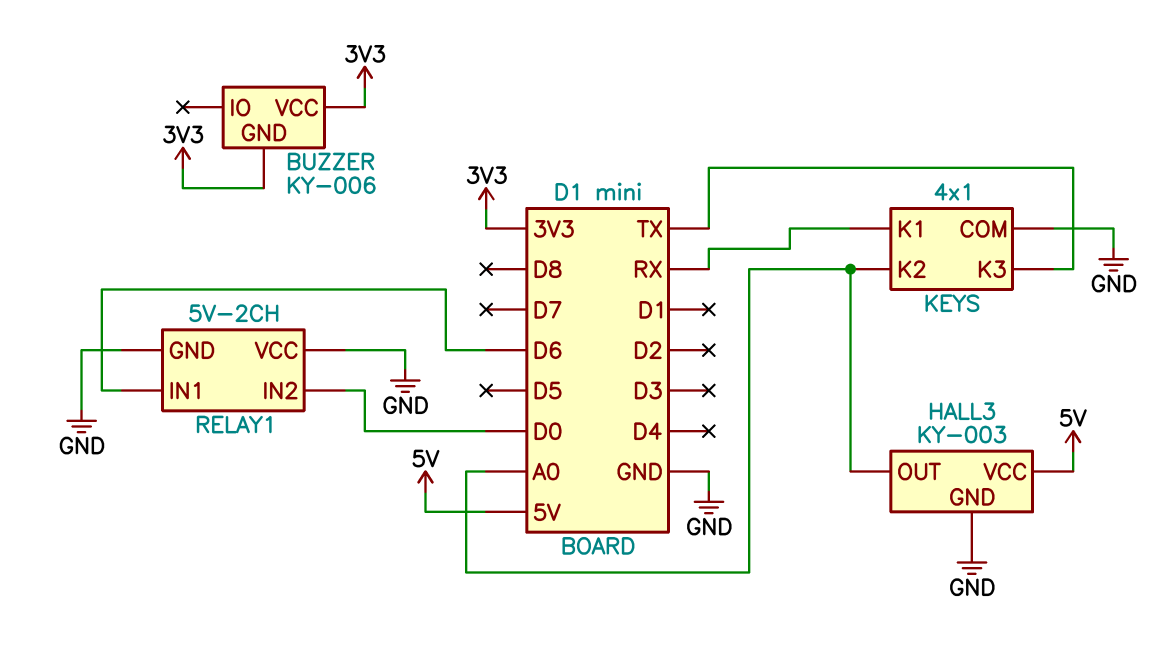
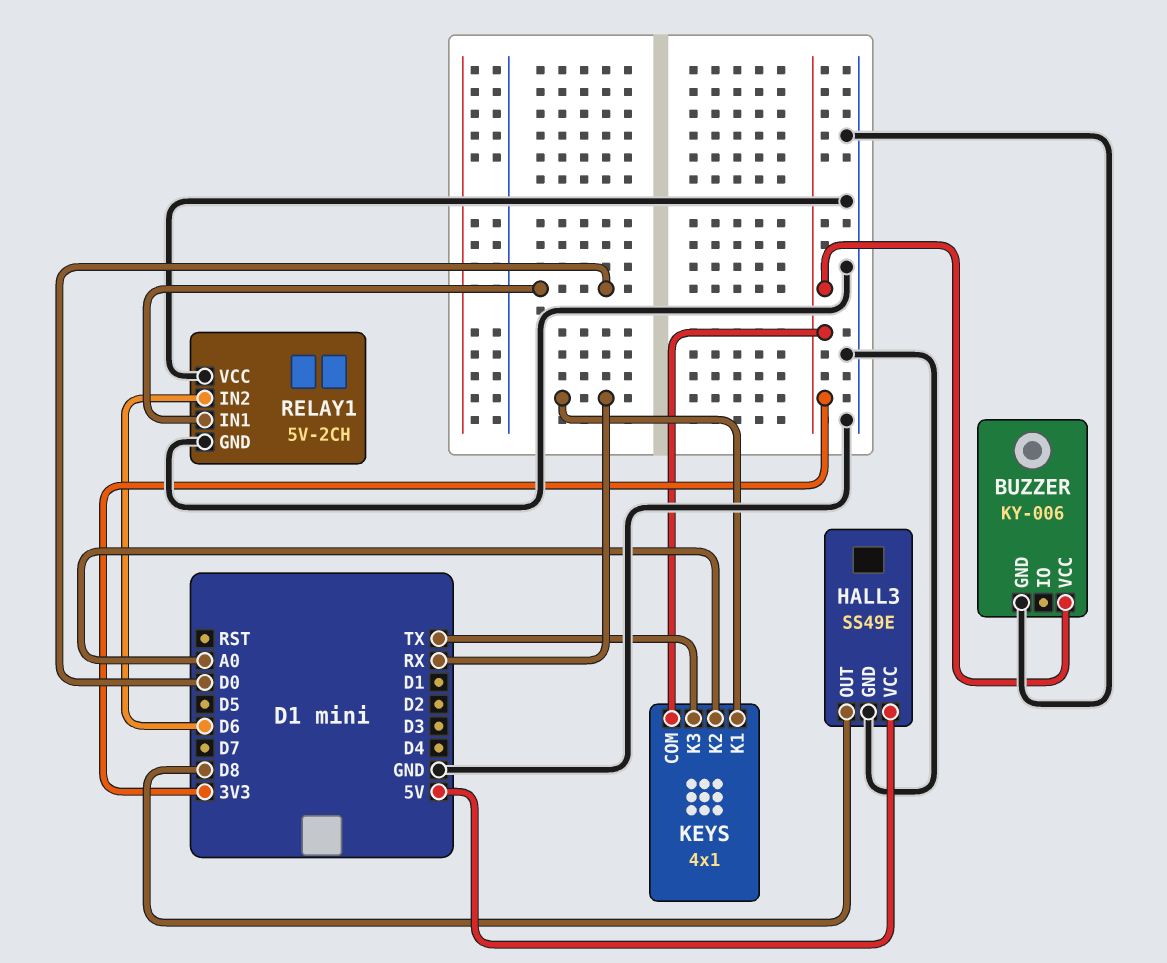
BUZZER pin GND: 3V3 -> GND
HALL3: KY-003 -> SS49E
HALL3 pin OUT: A0 -> D8
KEYS pin COM: GND -> 3V3
RELAY1 pin IN1: D6 -> D0
RELAY1 pin IN2: D0 -> D6

